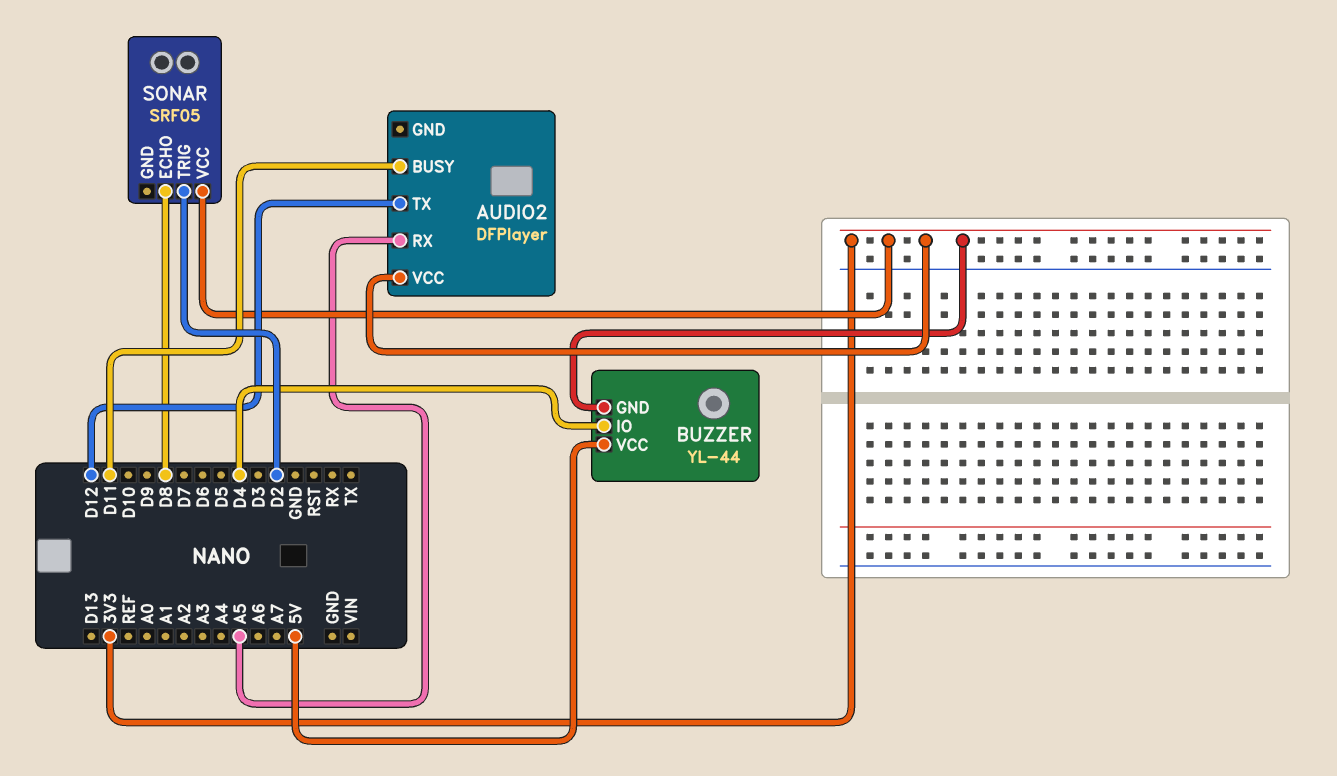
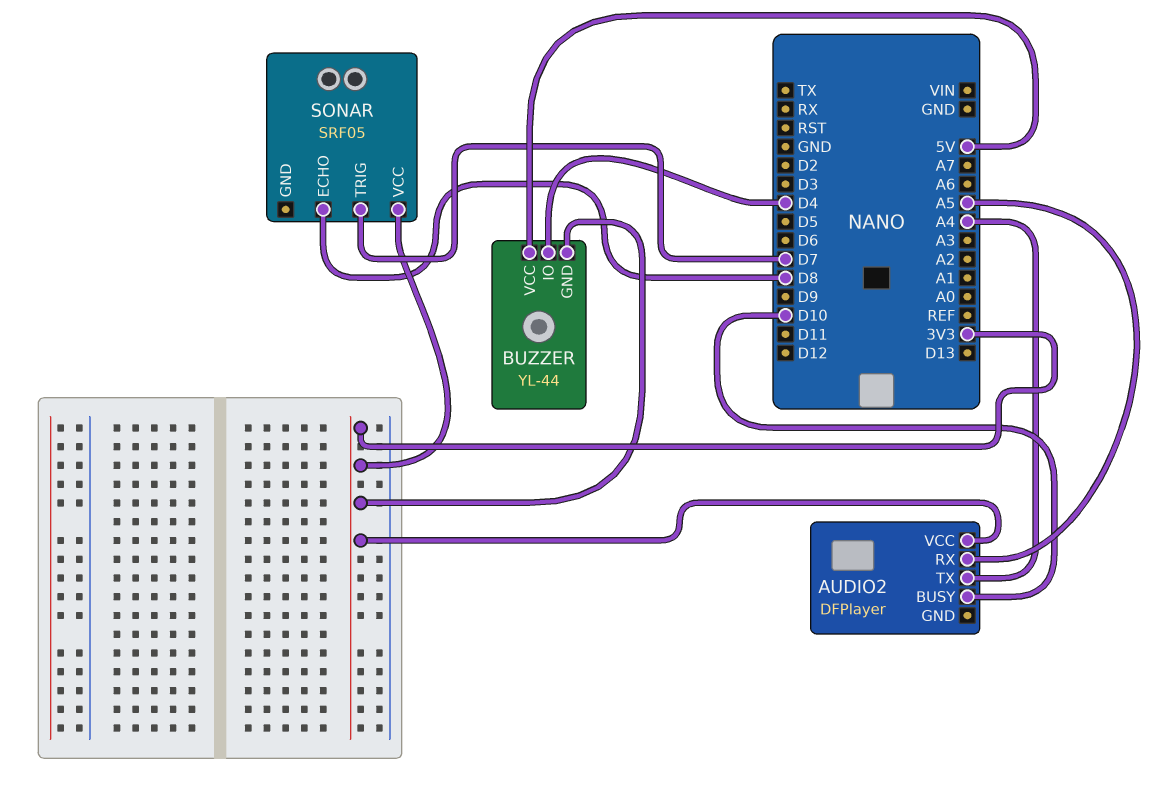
AUDIO2 pin BUSY: D11 -> D10
AUDIO2 pin TX: D12 -> A4
SONAR pin TRIG: D2 -> D7

